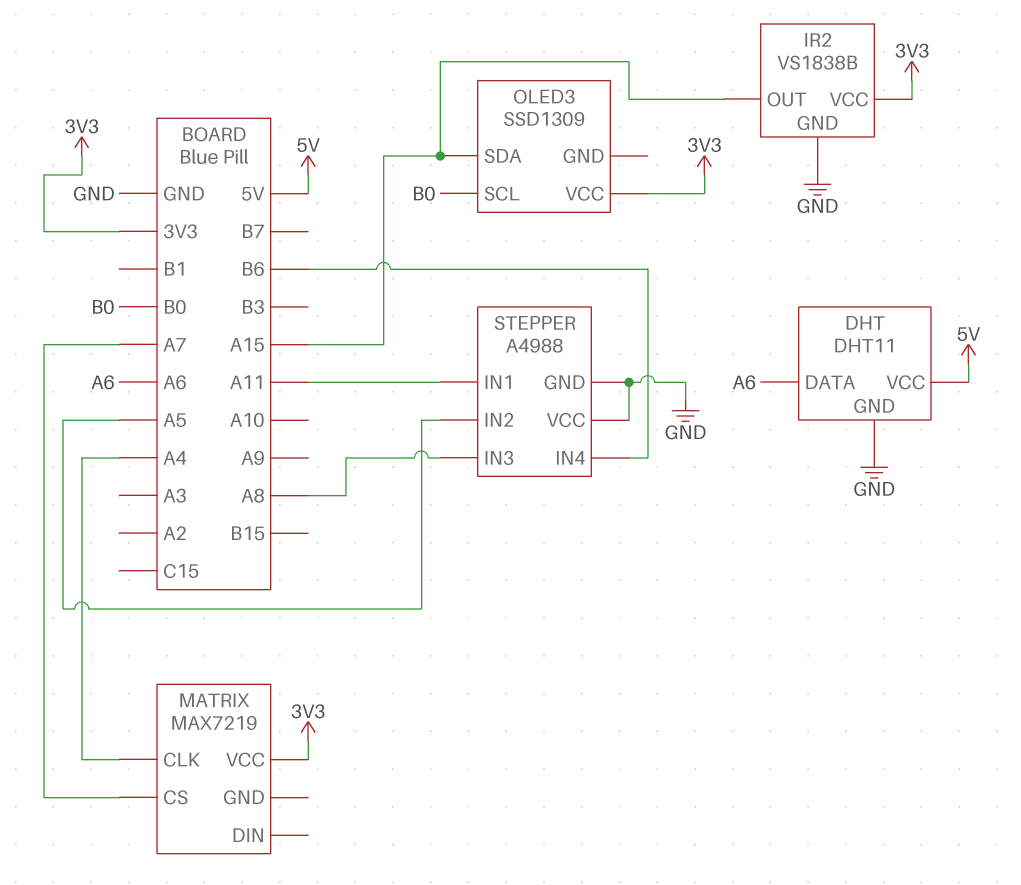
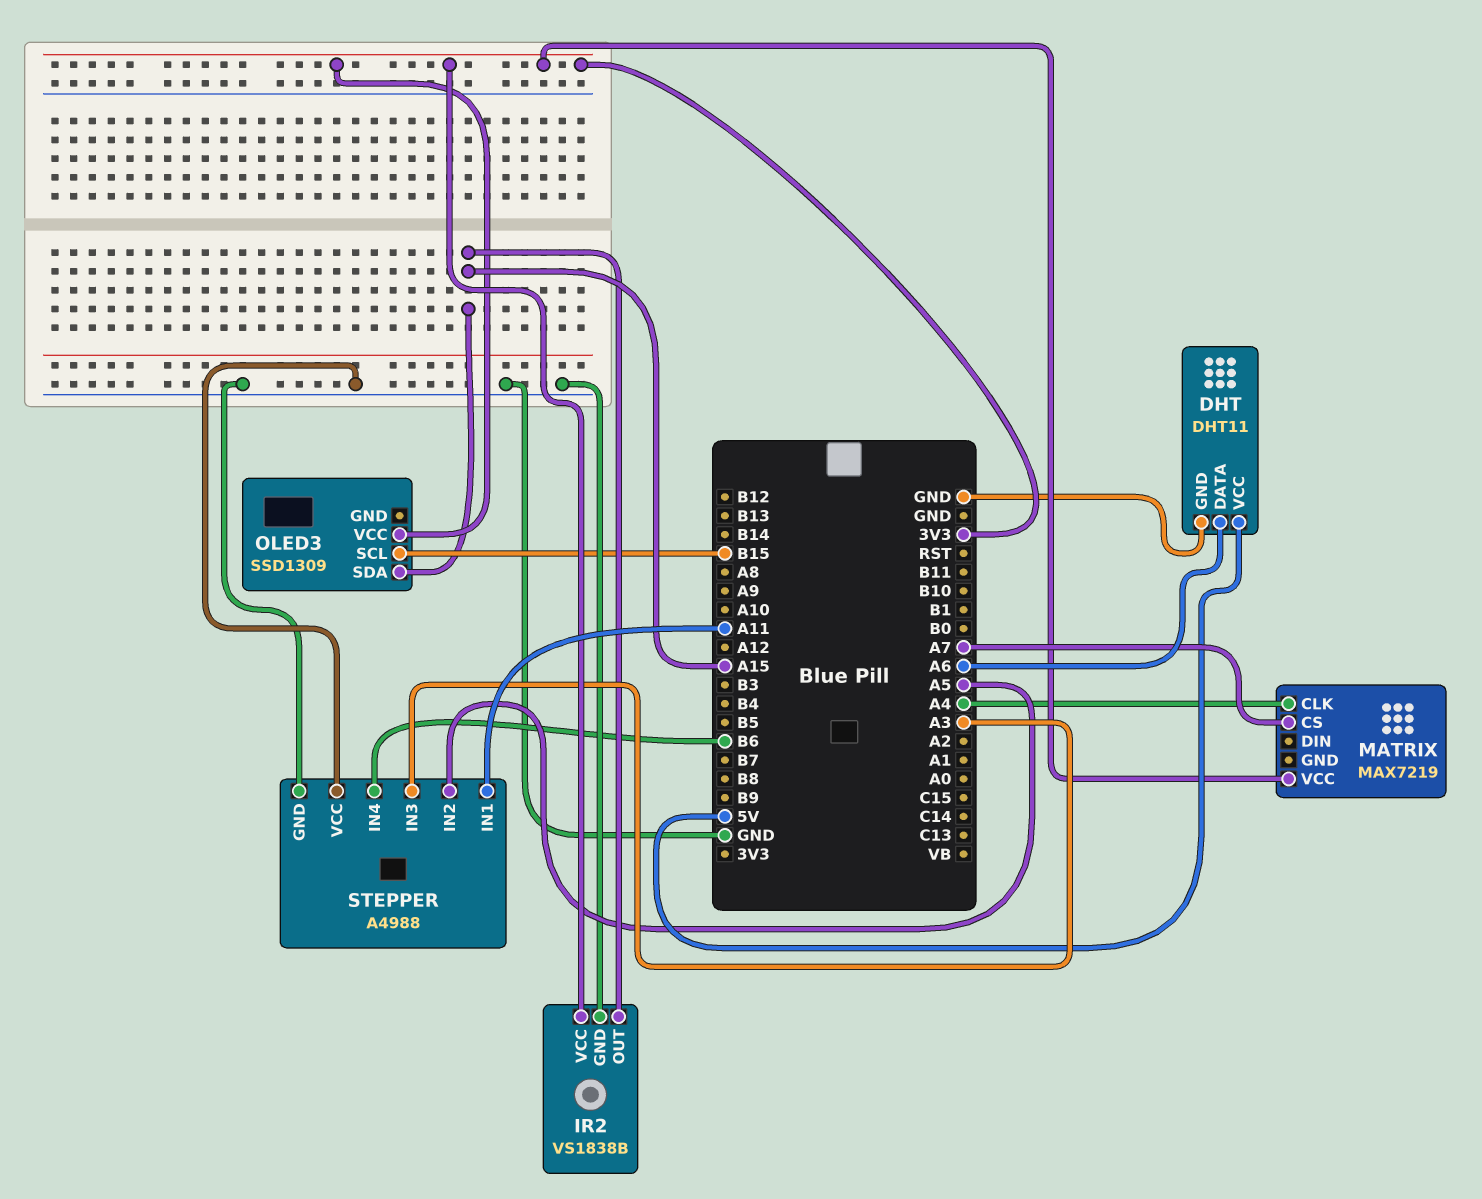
OLED3 pin SCL: B0 -> B15
STEPPER pin IN3: A8 -> A3

